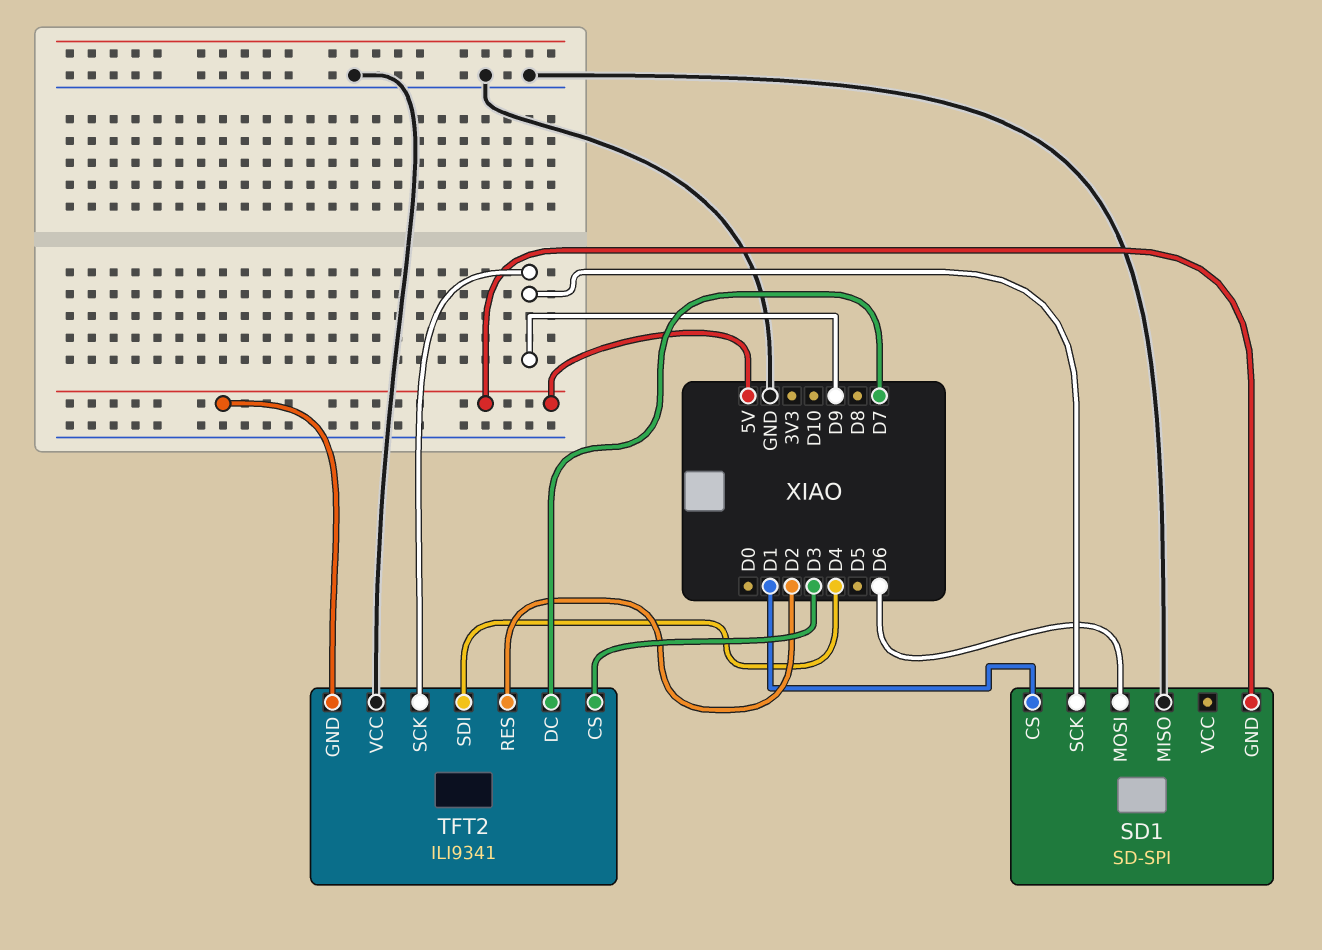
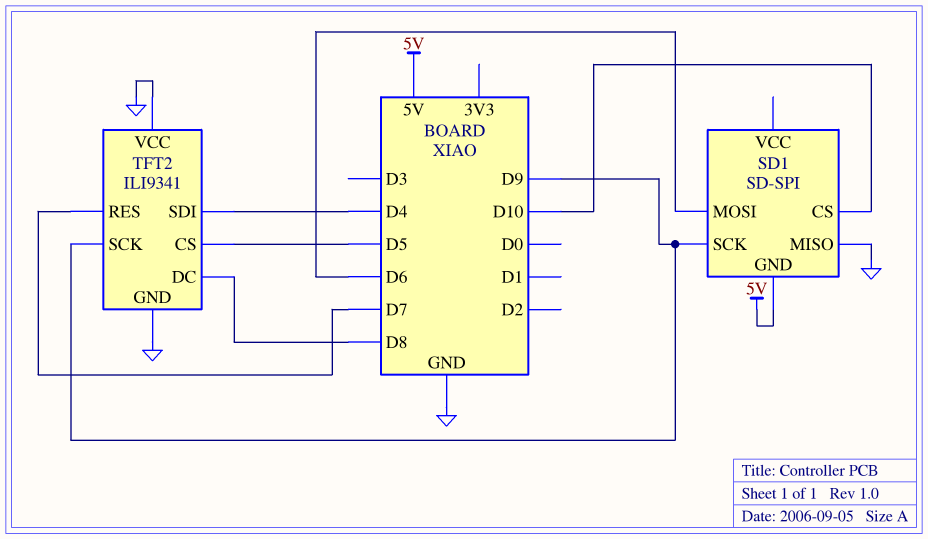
SD1 pin CS: D1 -> D10
TFT2 pin CS: D3 -> D5
TFT2 pin DC: D7 -> D8
TFT2 pin GND: 5V -> GND
TFT2 pin RES: D2 -> D7

